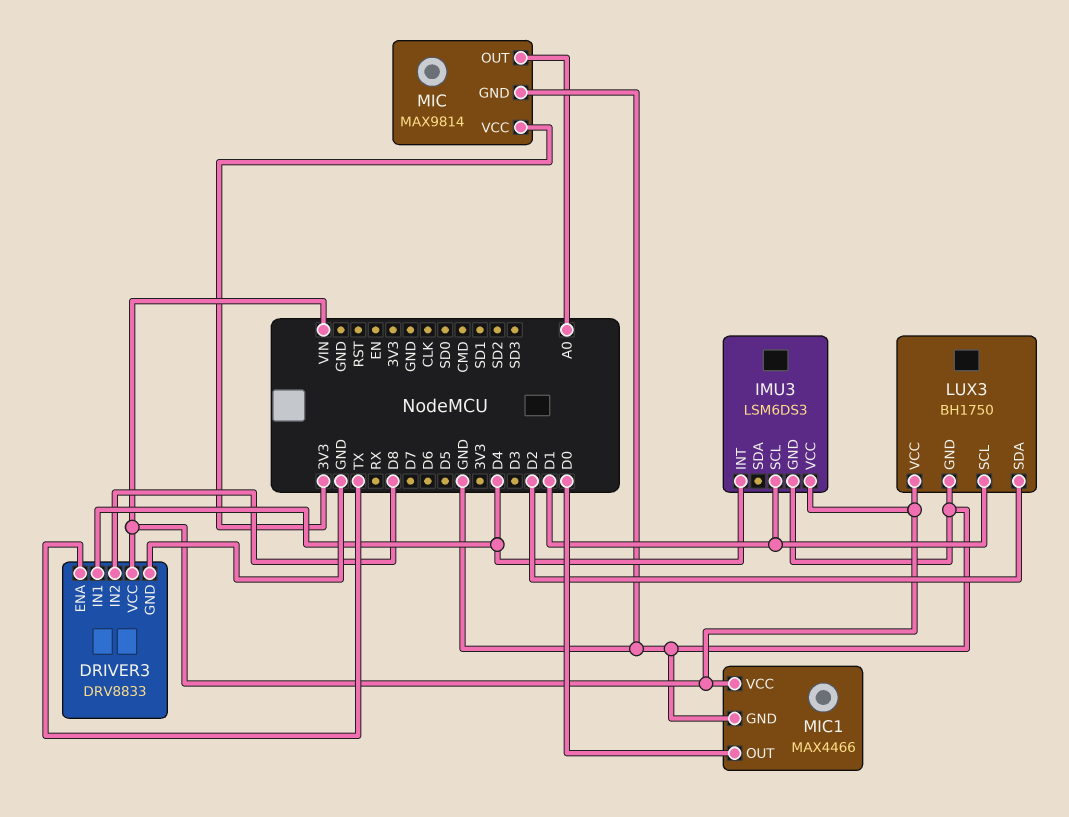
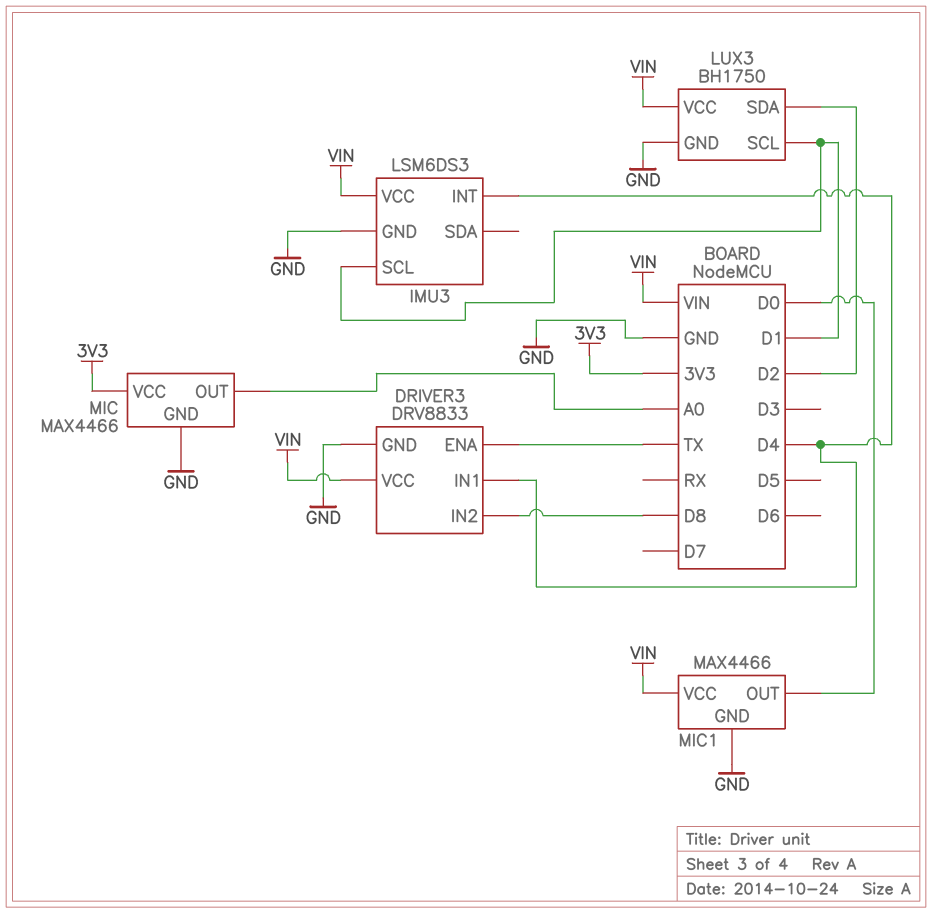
MIC: MAX9814 -> MAX4466

